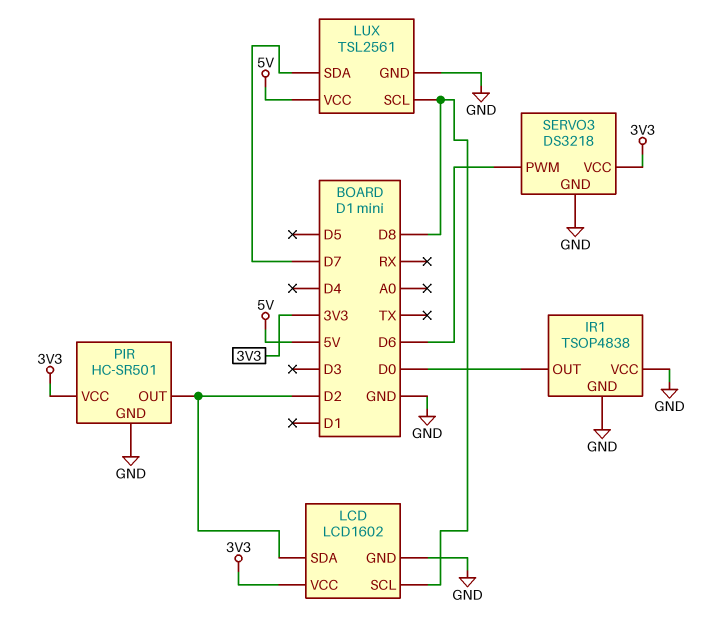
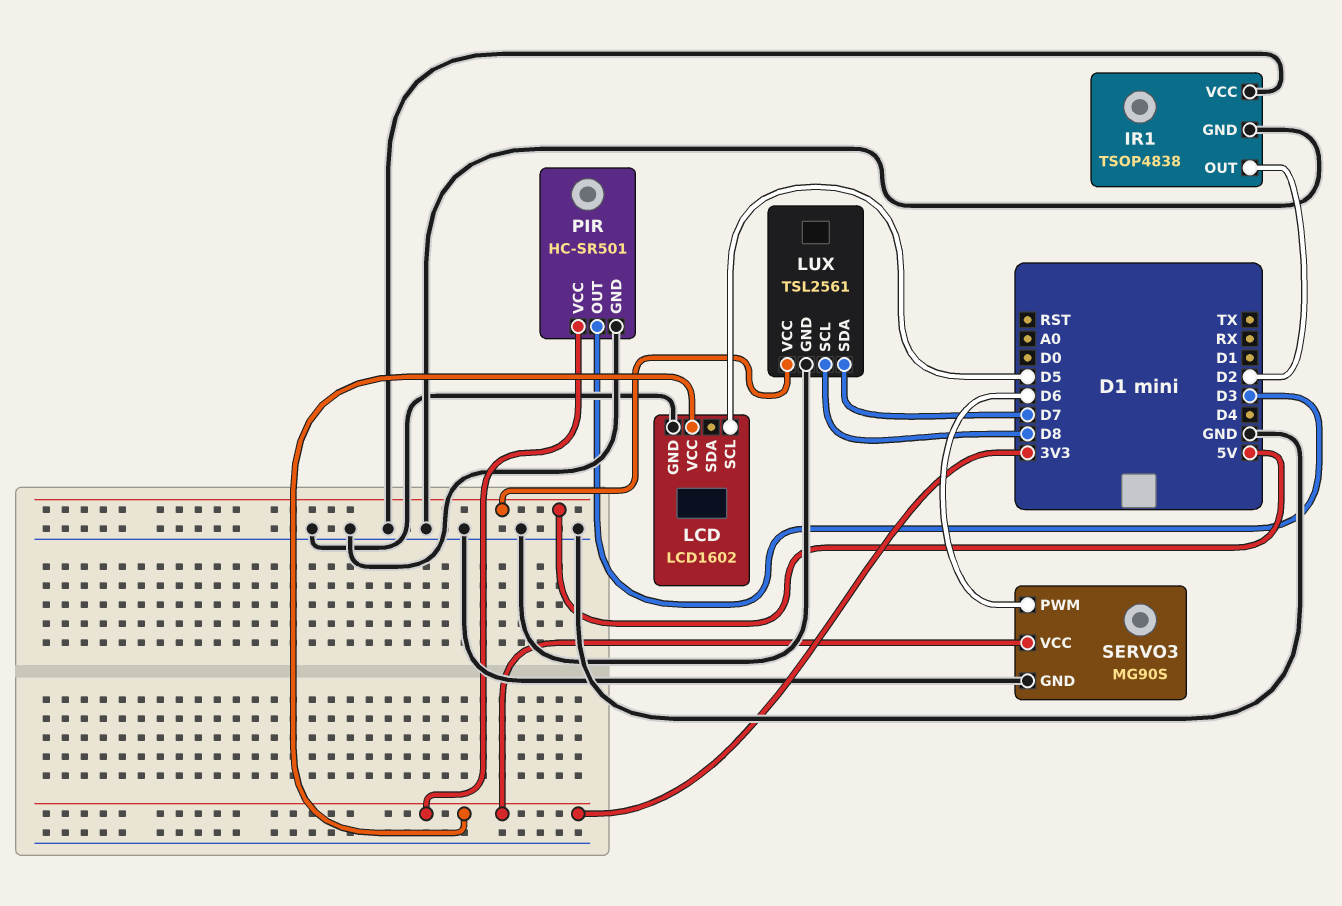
IR1 pin OUT: D0 -> D2
LCD pin SCL: D8 -> D5
LCD pin SDA: D2 -> none
PIR pin OUT: D2 -> D3
SERVO3: DS3218 -> MG90S

